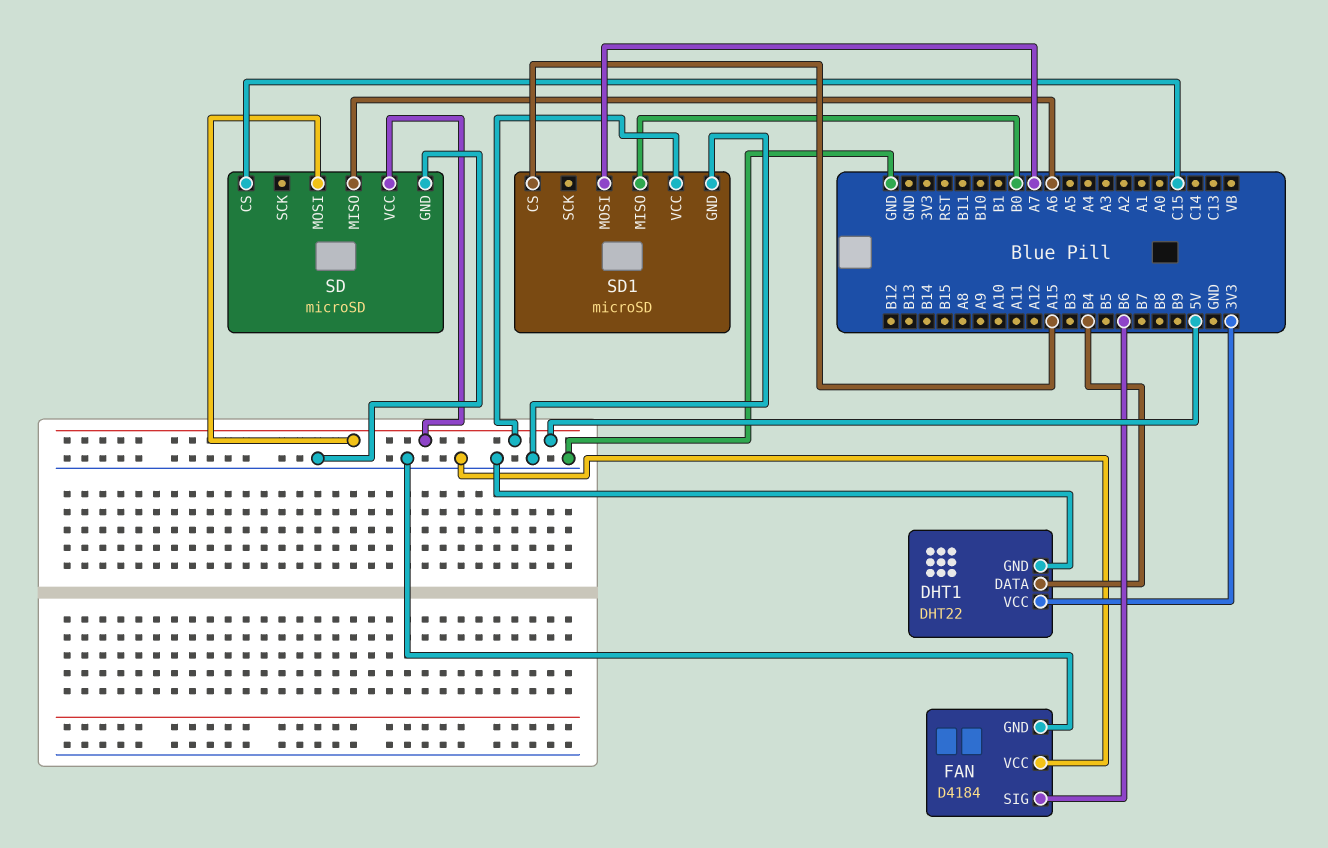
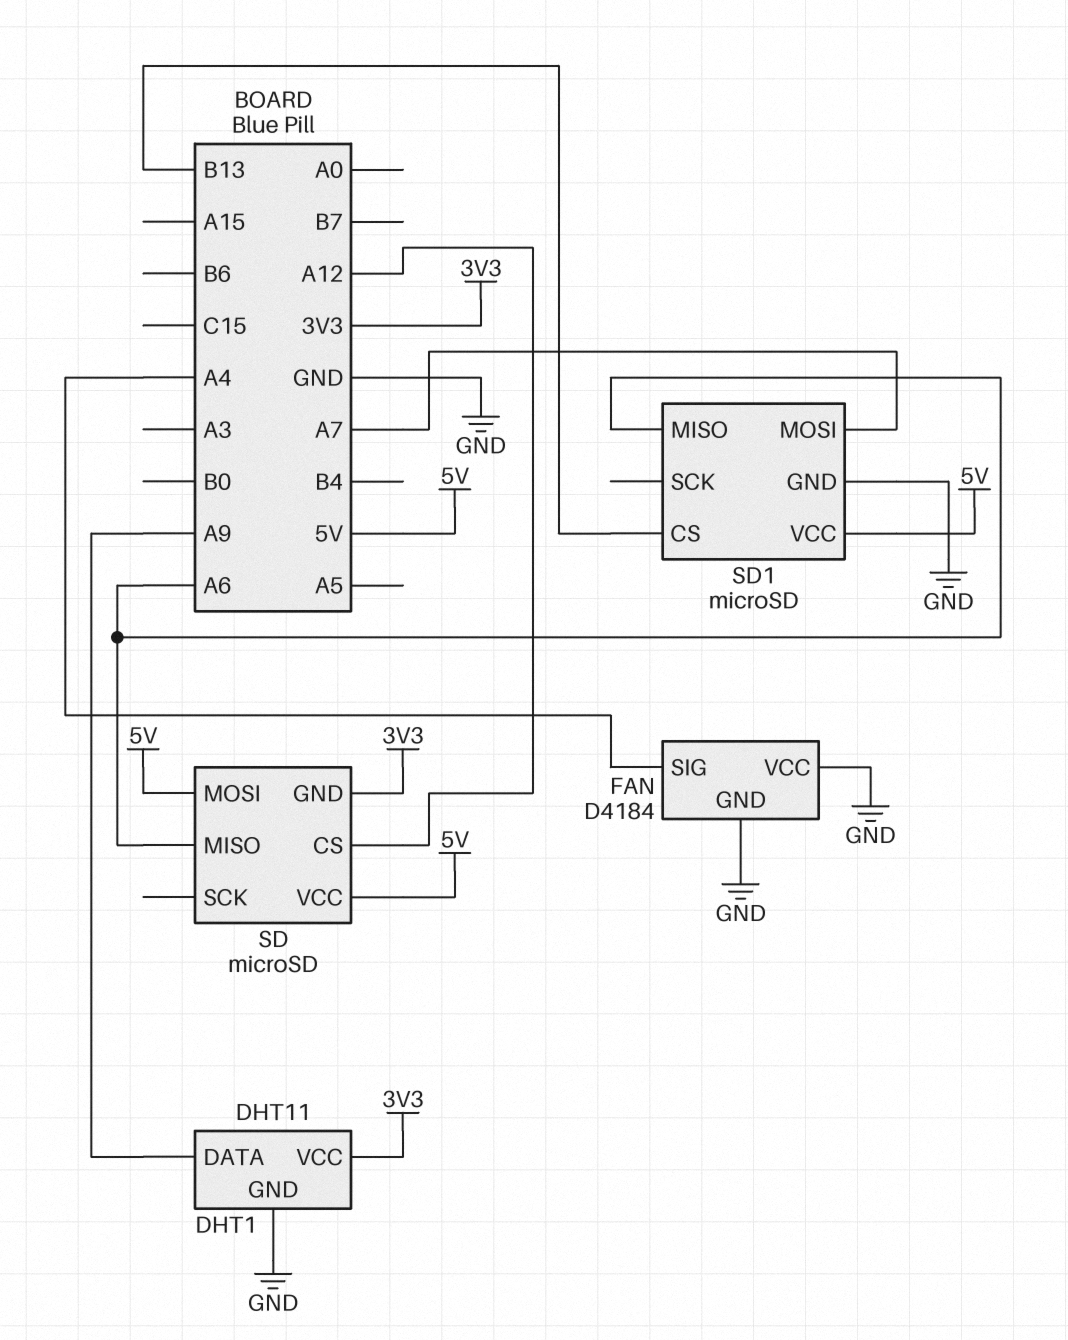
DHT1: DHT22 -> DHT11
DHT1 pin DATA: B4 -> A9
FAN pin SIG: B6 -> A4
SD pin CS: C15 -> A12
SD pin GND: GND -> 3V3
SD1 pin CS: A15 -> B13
SD1 pin MISO: B0 -> A6

